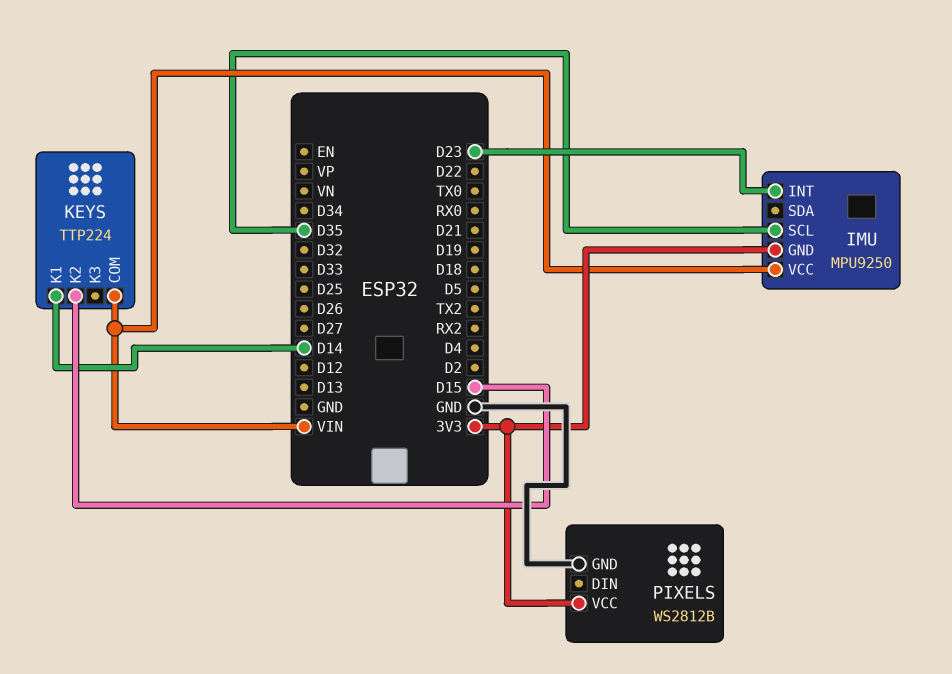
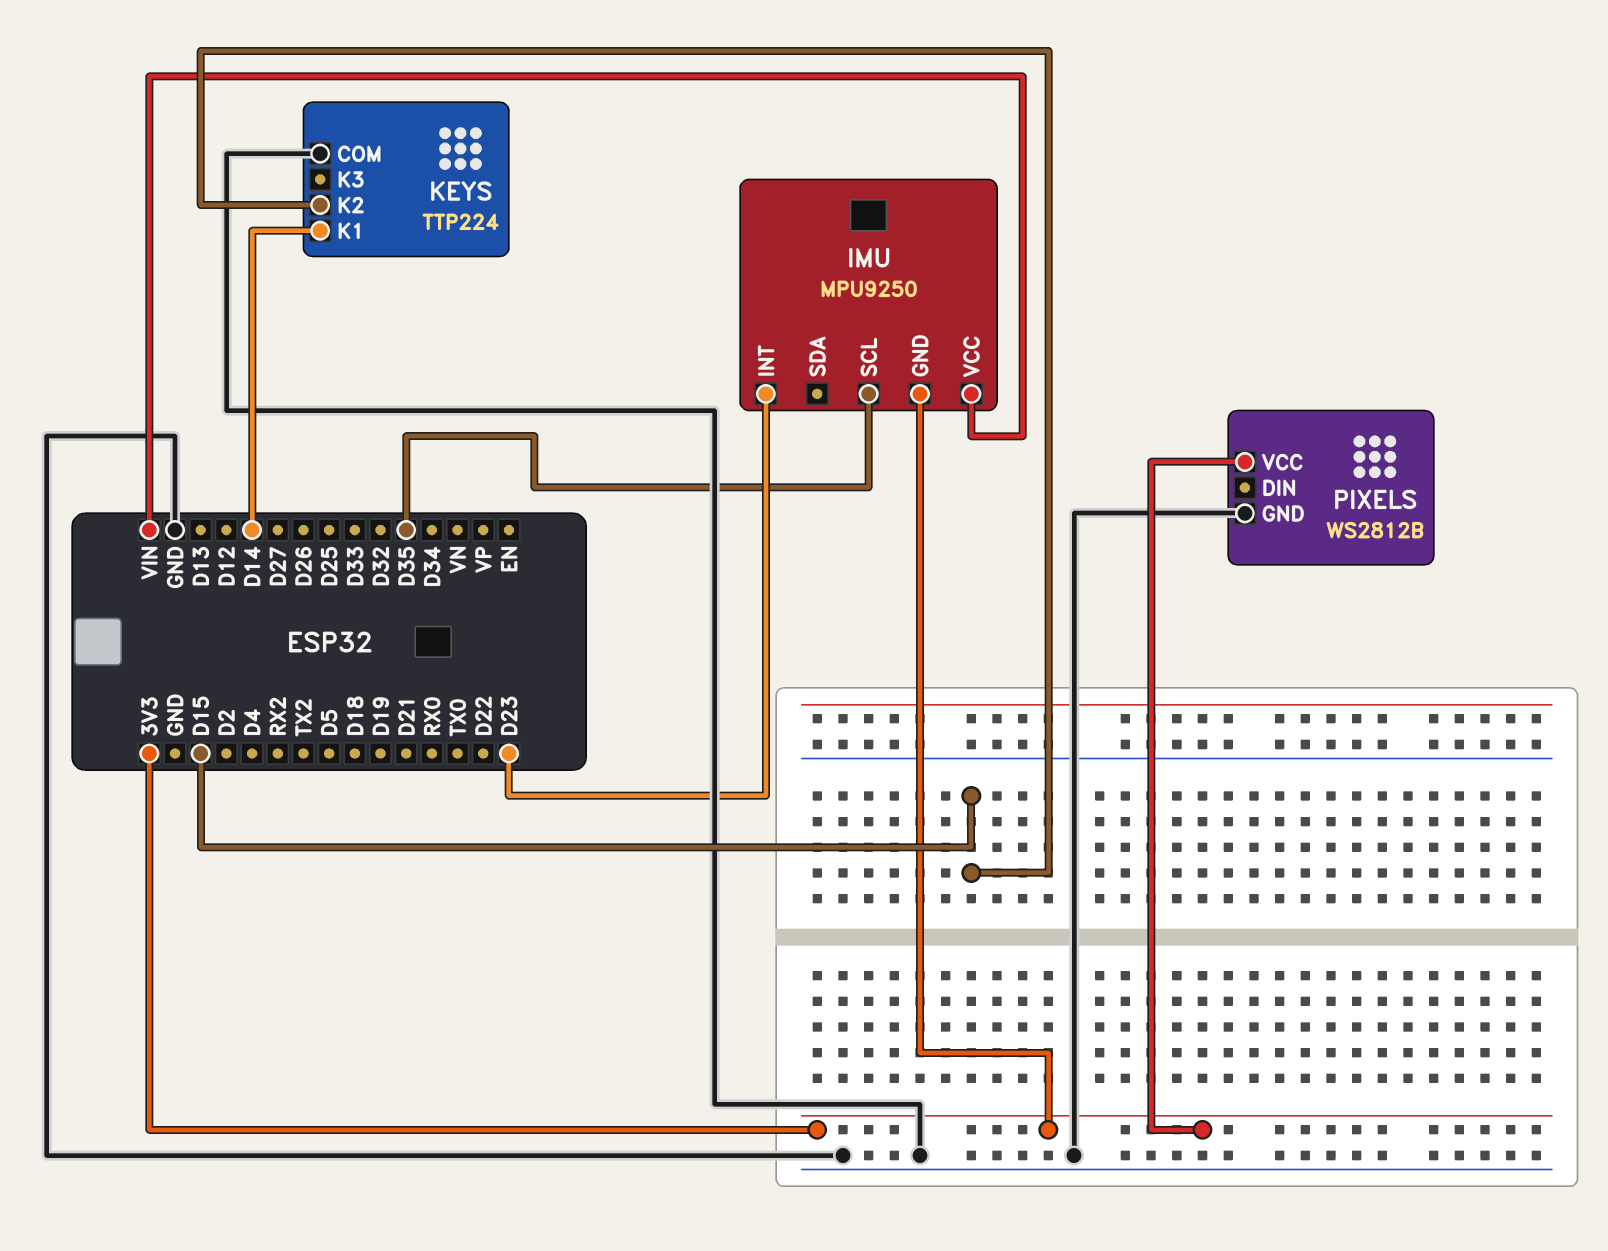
KEYS pin COM: VIN -> GND

